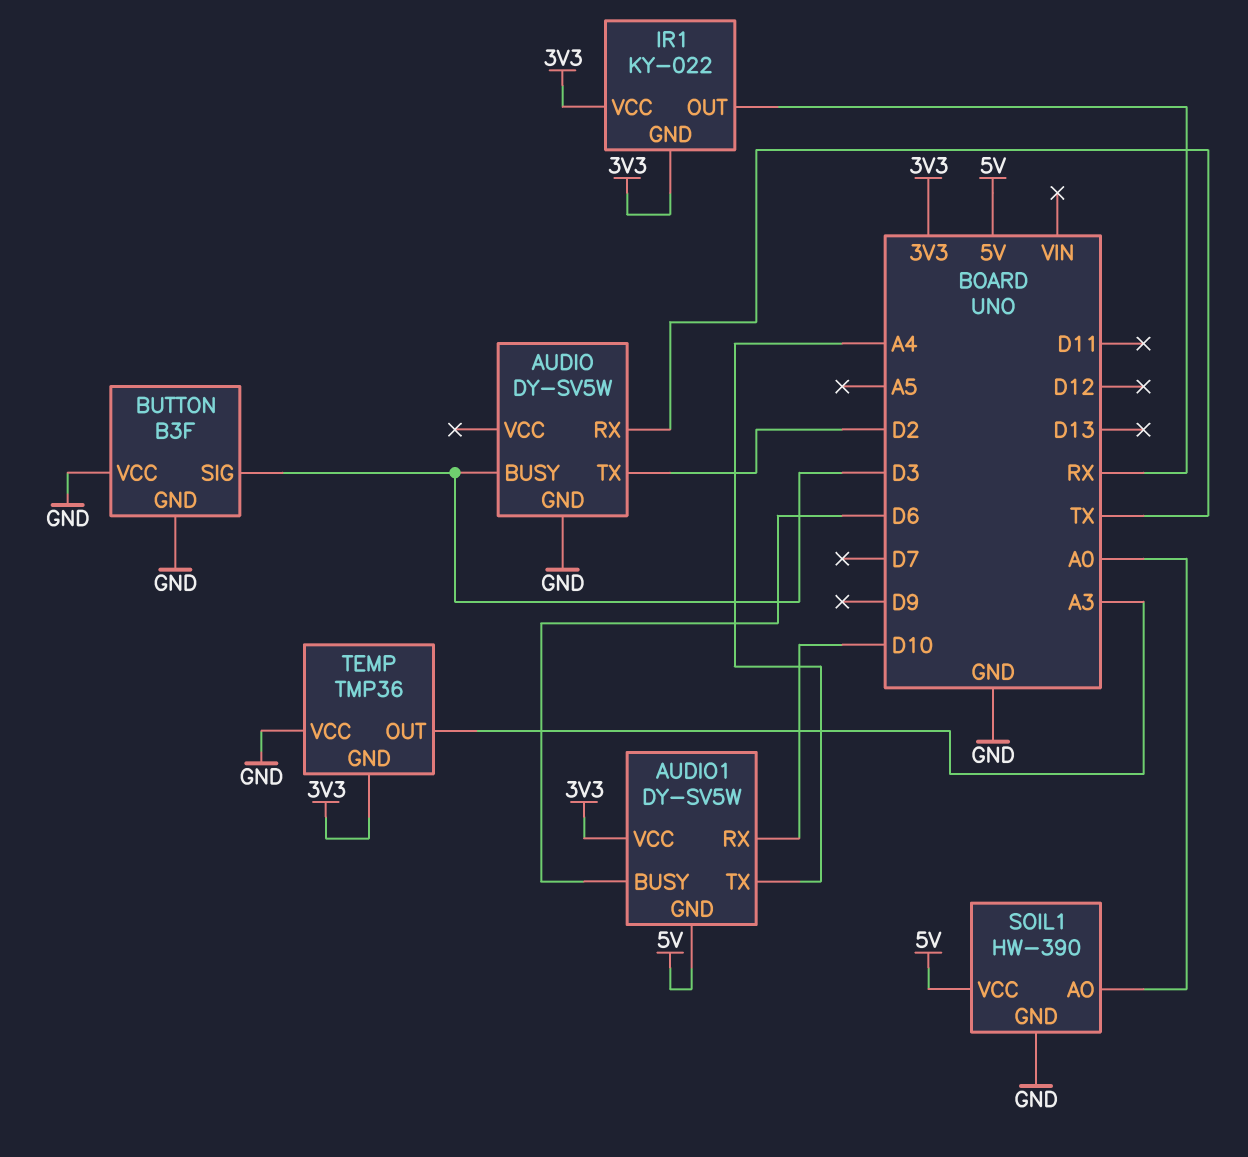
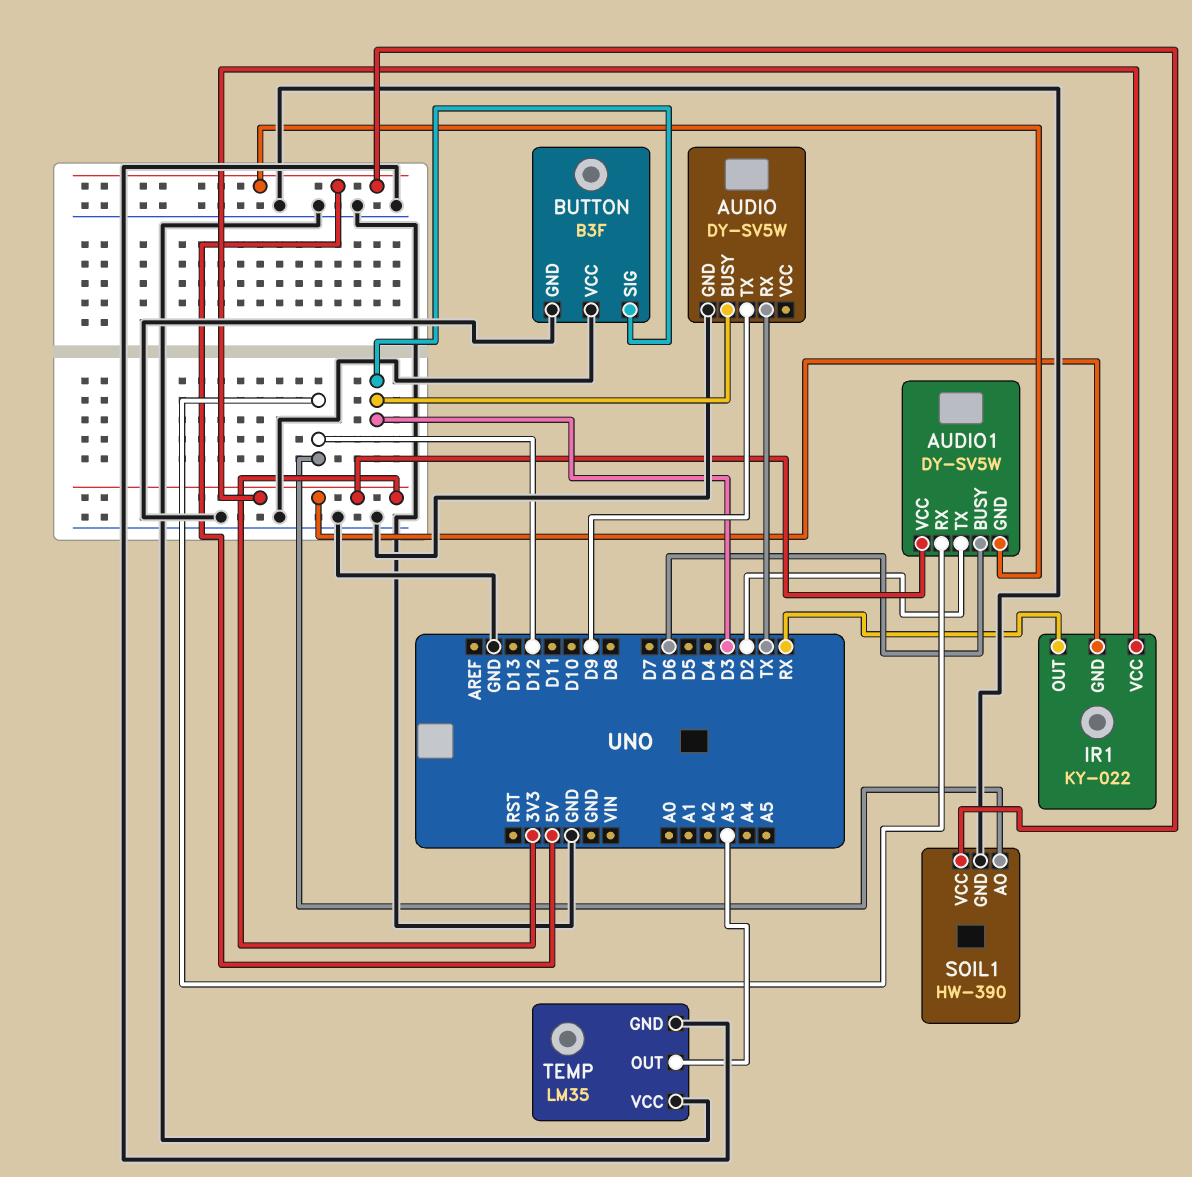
AUDIO pin TX: D2 -> D9
AUDIO1 pin RX: D10 -> D12
AUDIO1 pin TX: A4 -> D2
SOIL1 pin AO: A0 -> D12
TEMP: TMP36 -> LM35
TEMP pin GND: 3V3 -> GND

